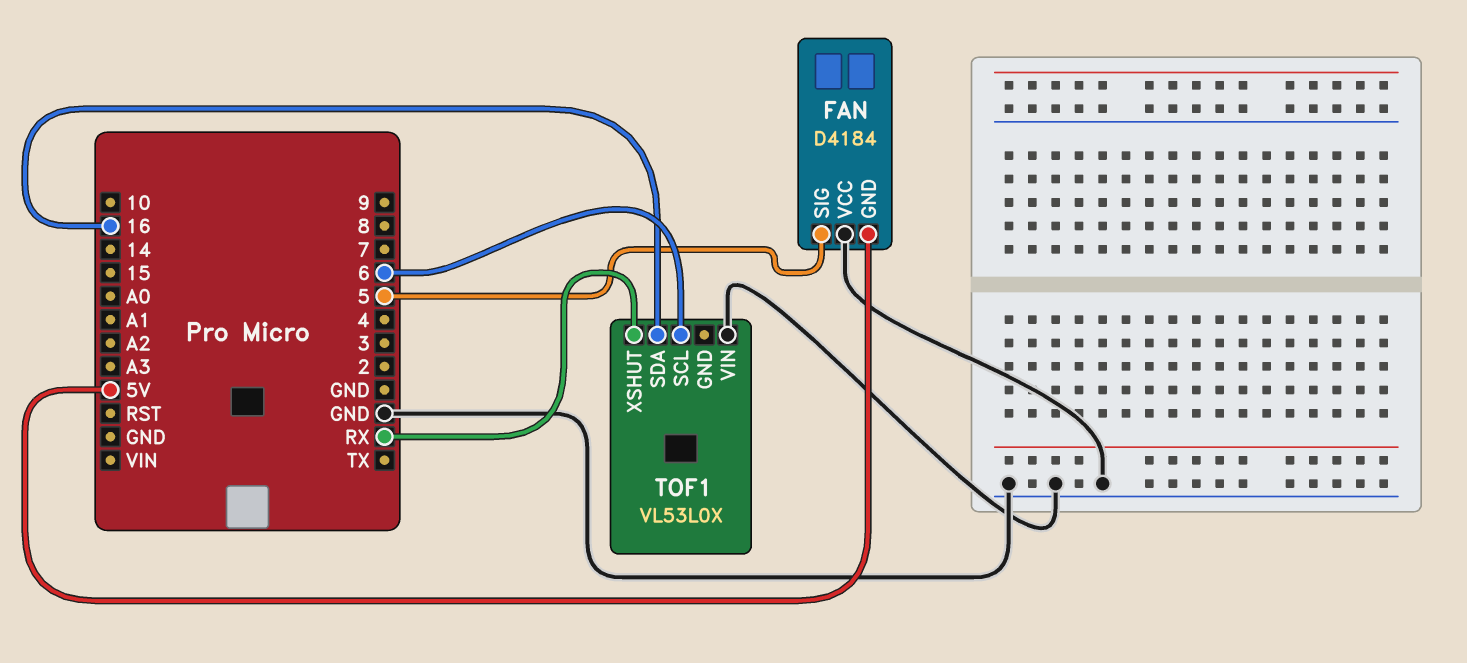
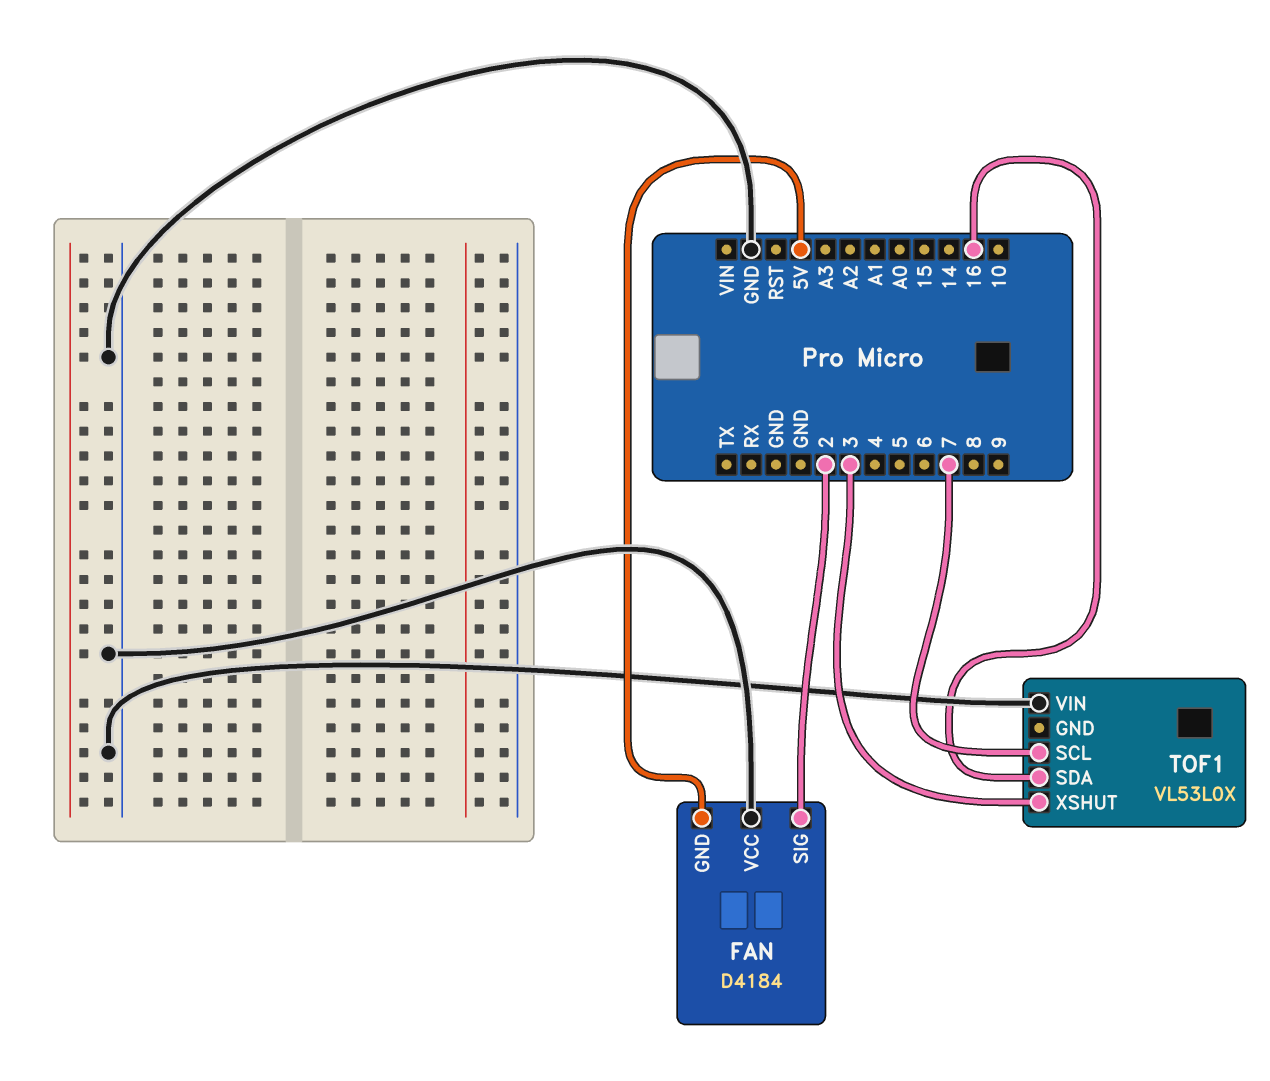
FAN pin SIG: 5 -> 2
TOF1 pin SCL: 6 -> 7
TOF1 pin XSHUT: RX -> 3

